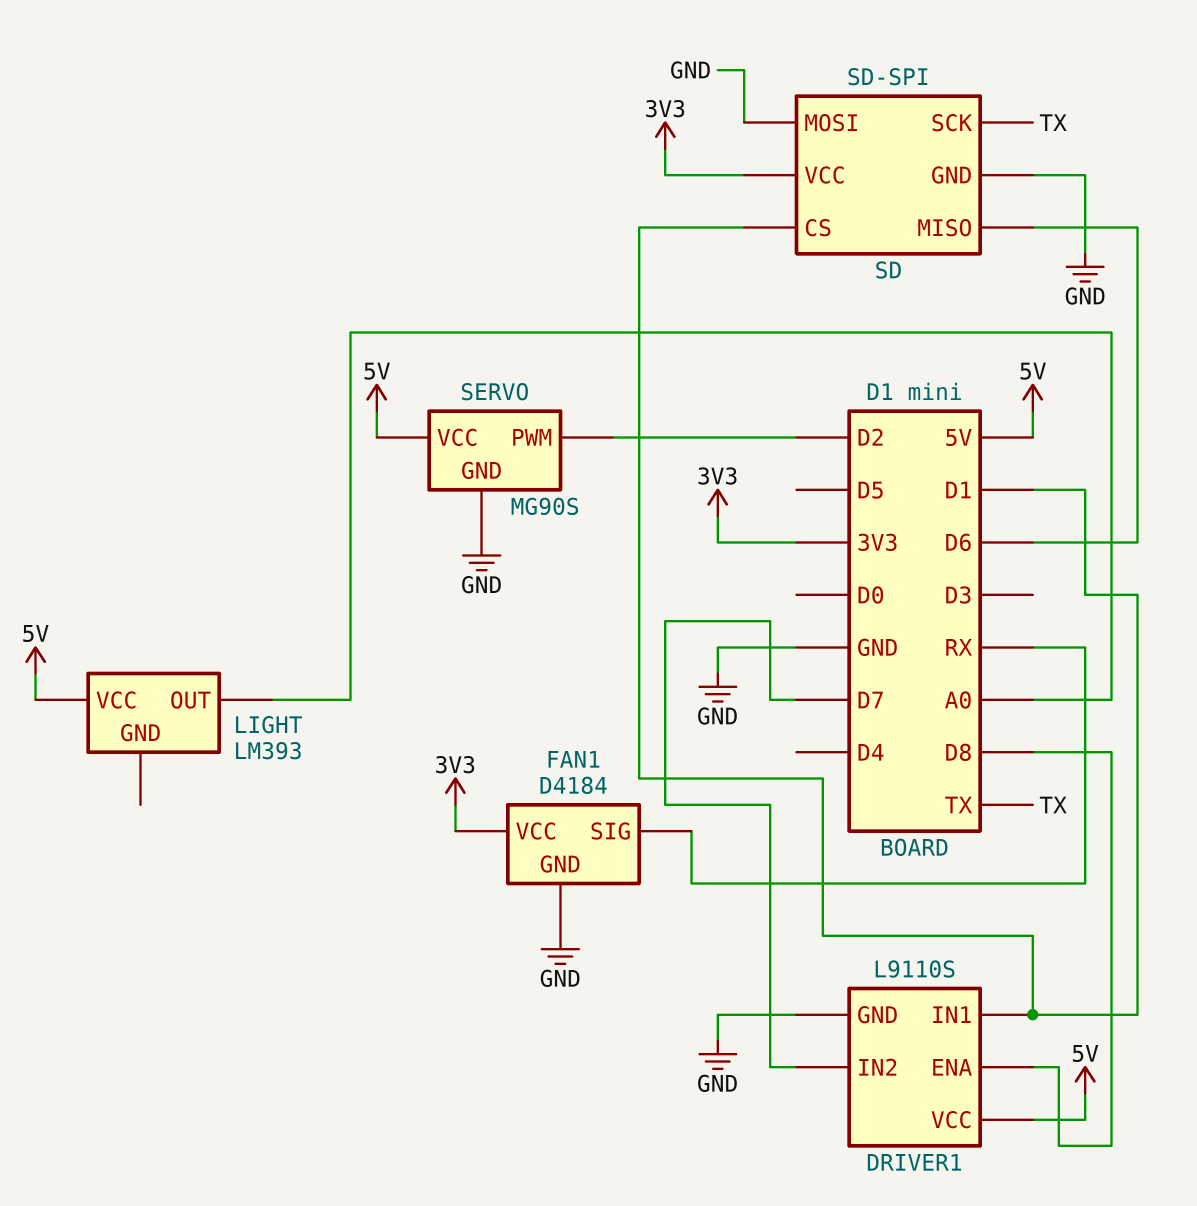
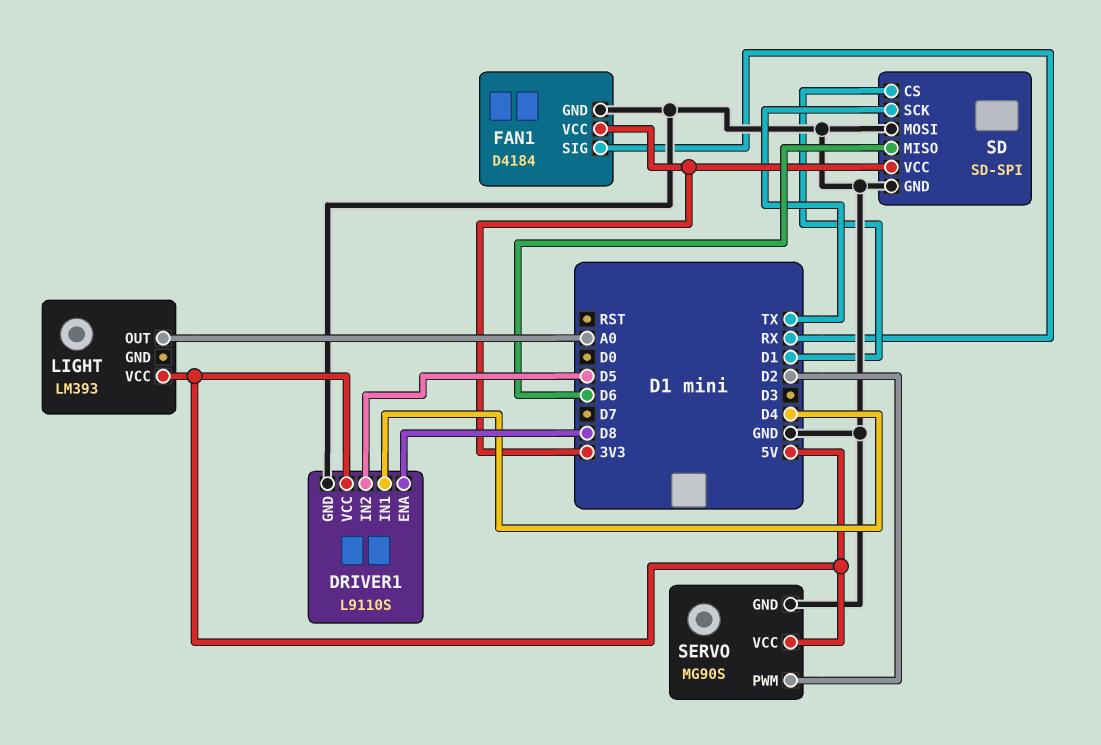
DRIVER1 pin IN1: D1 -> D4
DRIVER1 pin IN2: D7 -> D5

